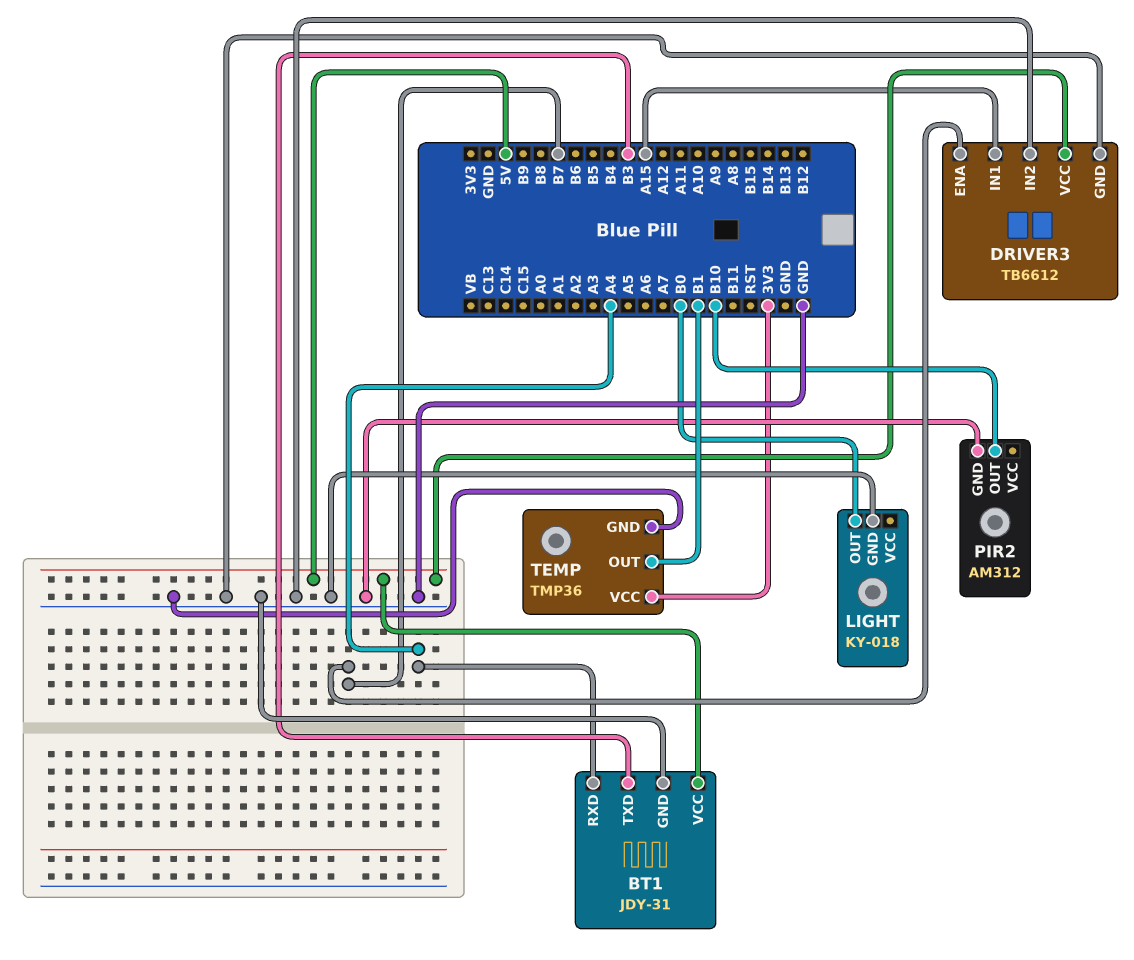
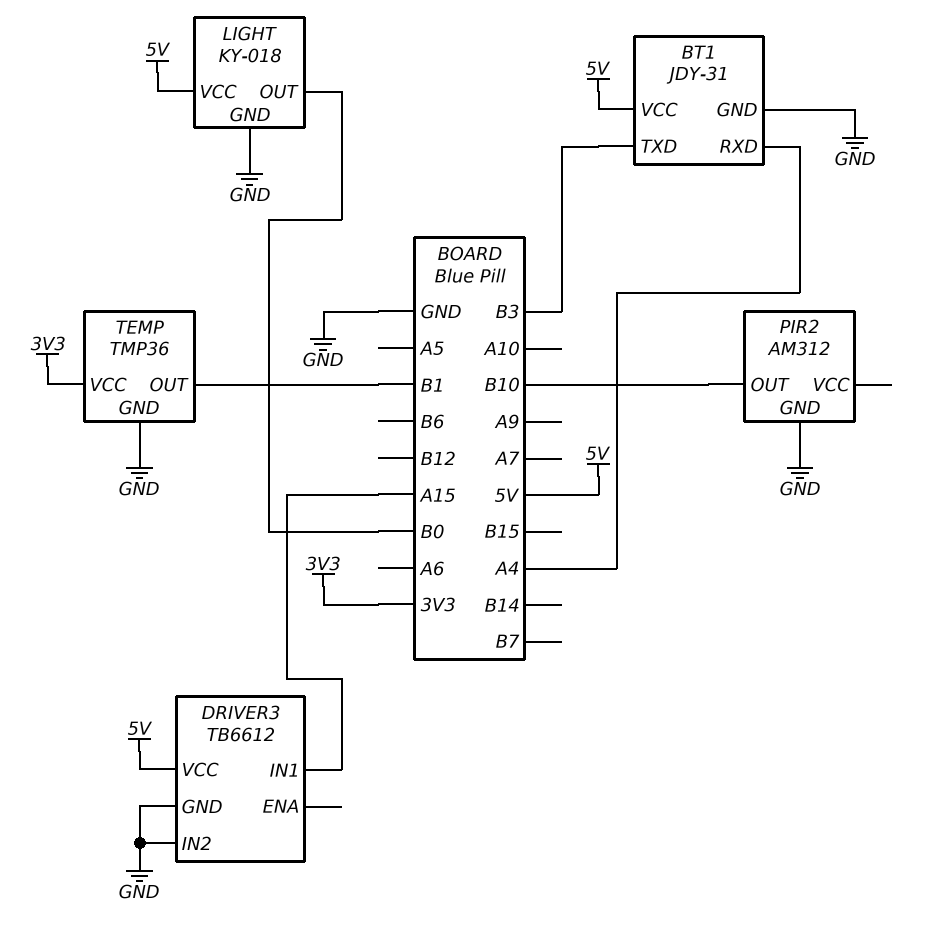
DRIVER3 pin ENA: B7 -> none
LIGHT pin VCC: none -> 5V

